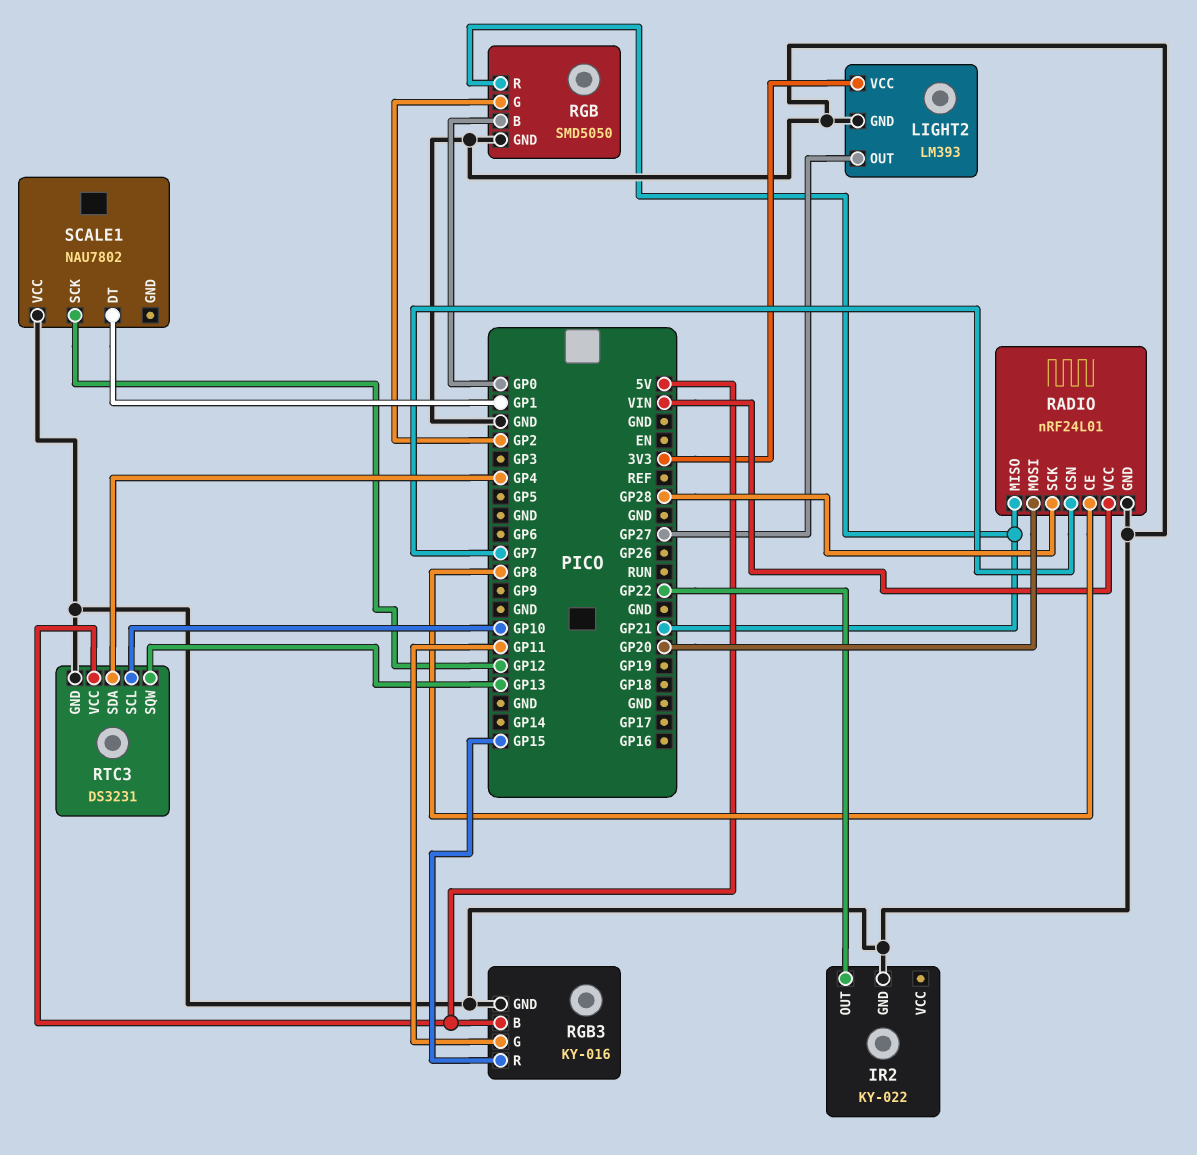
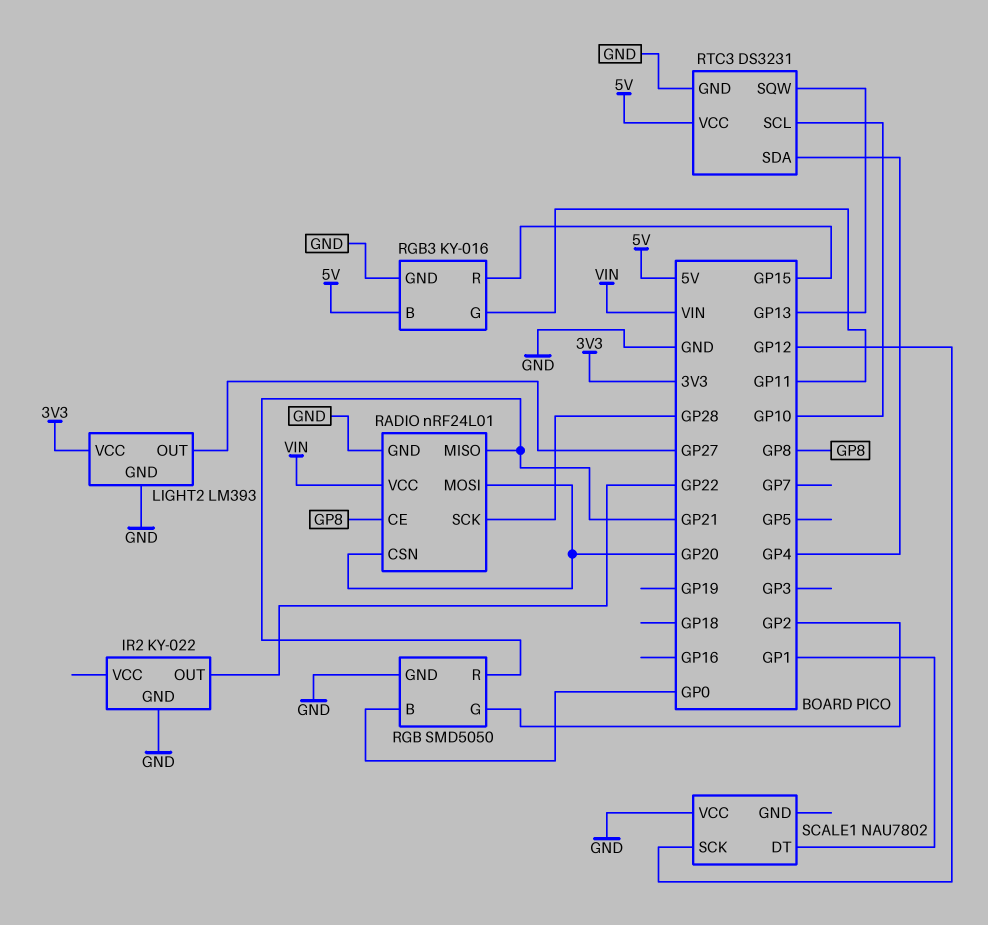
RADIO pin CSN: GP7 -> GP20

